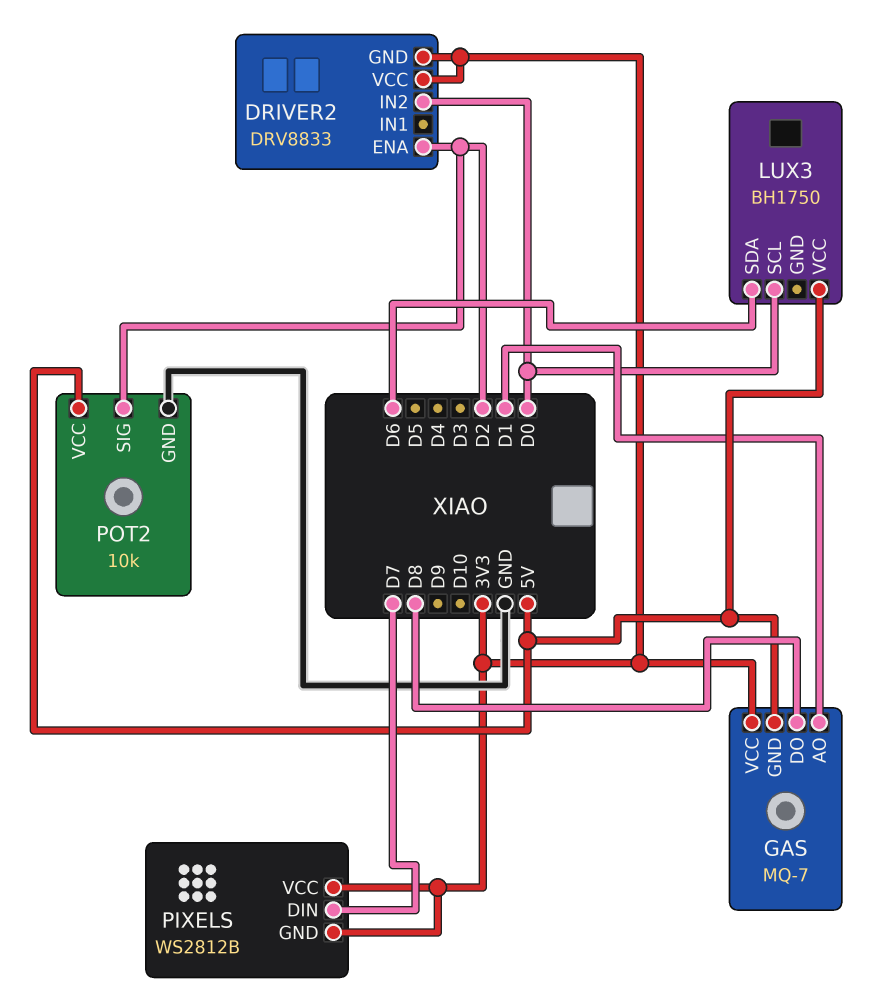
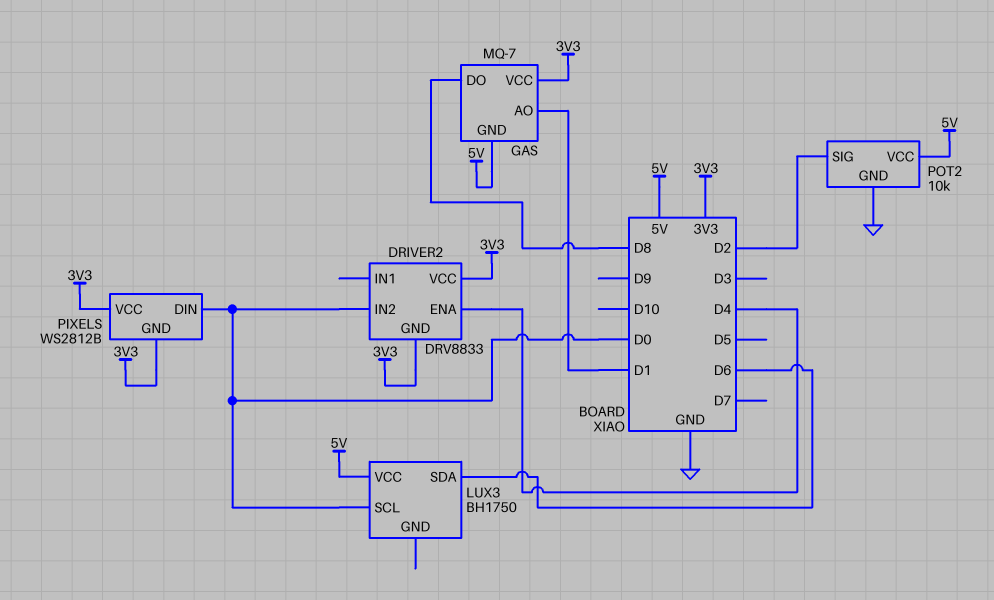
DRIVER2 pin ENA: D2 -> D4
PIXELS pin DIN: D7 -> D0

